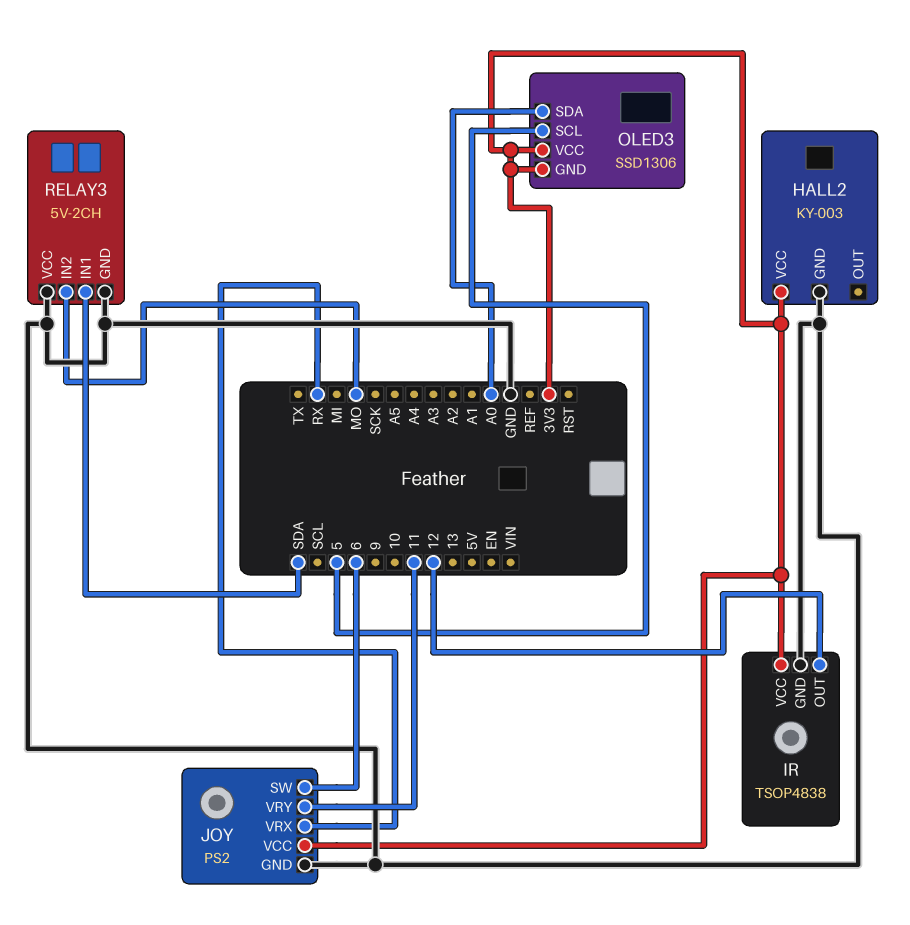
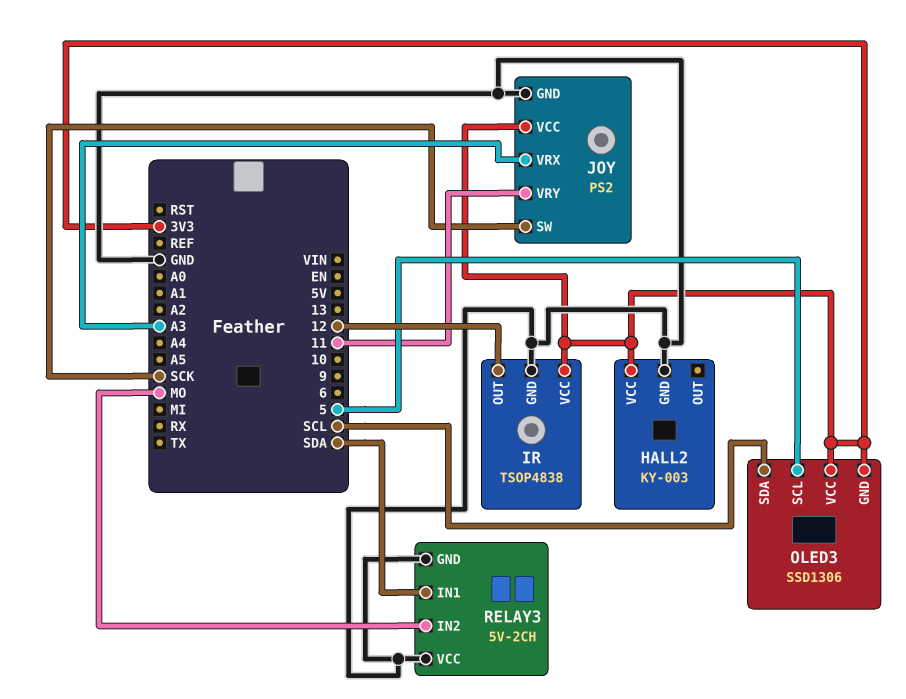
JOY pin SW: 6 -> SCK
JOY pin VRX: RX -> A3
OLED3 pin SDA: A0 -> SCL

